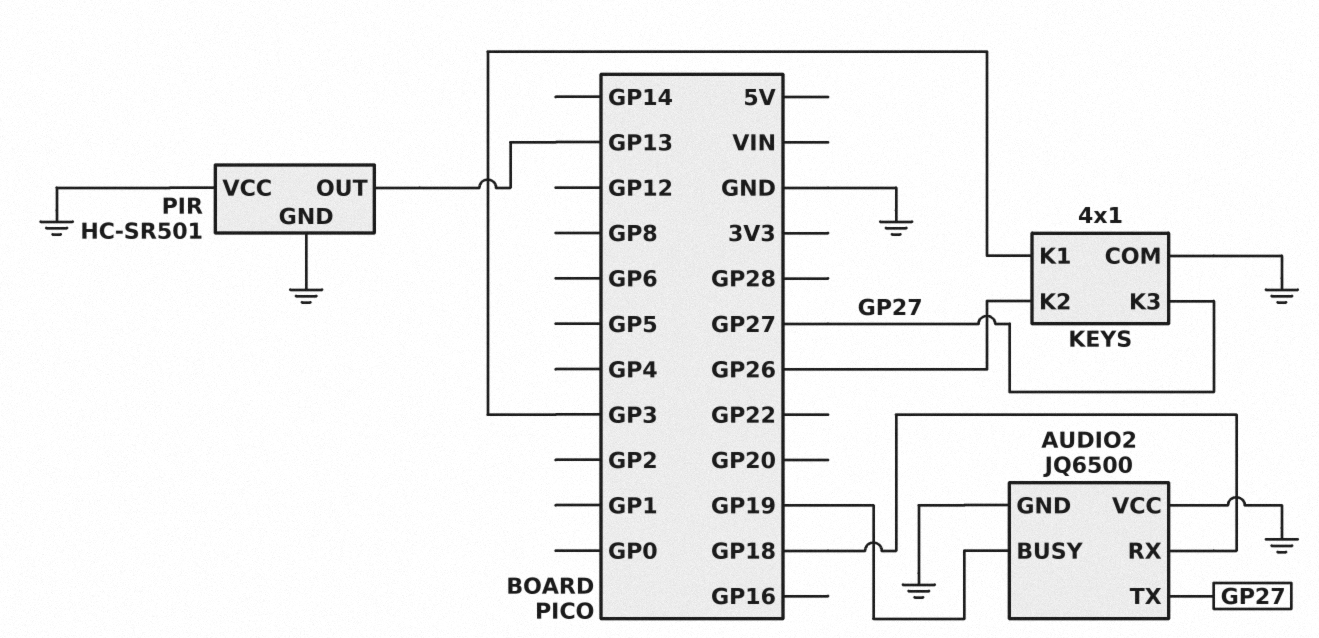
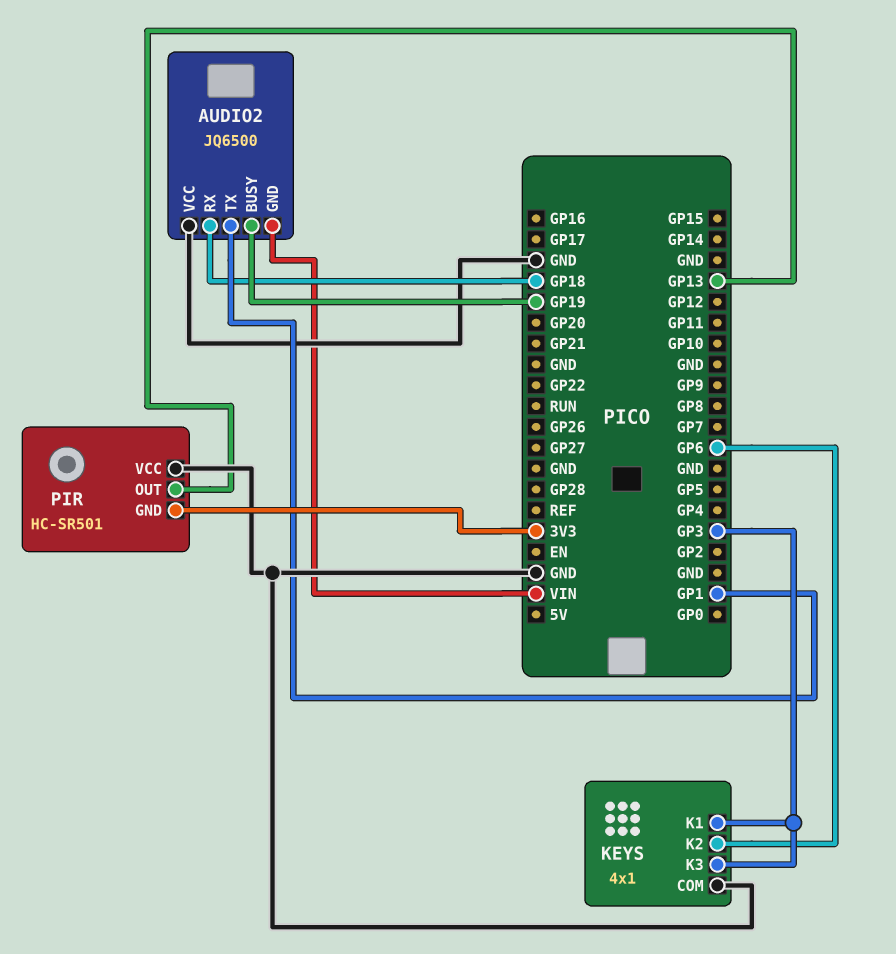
AUDIO2 pin GND: GND -> VIN
AUDIO2 pin TX: GP27 -> GP1
KEYS pin K2: GP26 -> GP6
KEYS pin K3: GP27 -> GP3
PIR pin GND: GND -> 3V3

